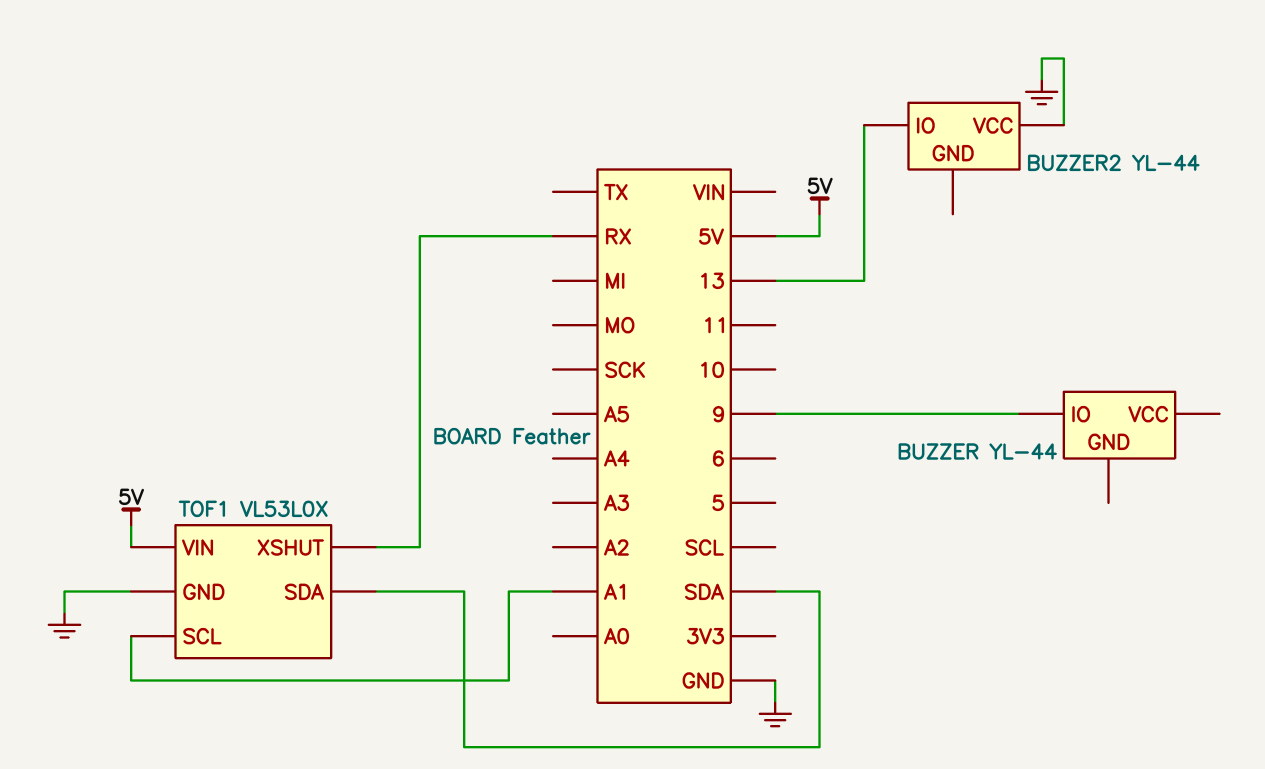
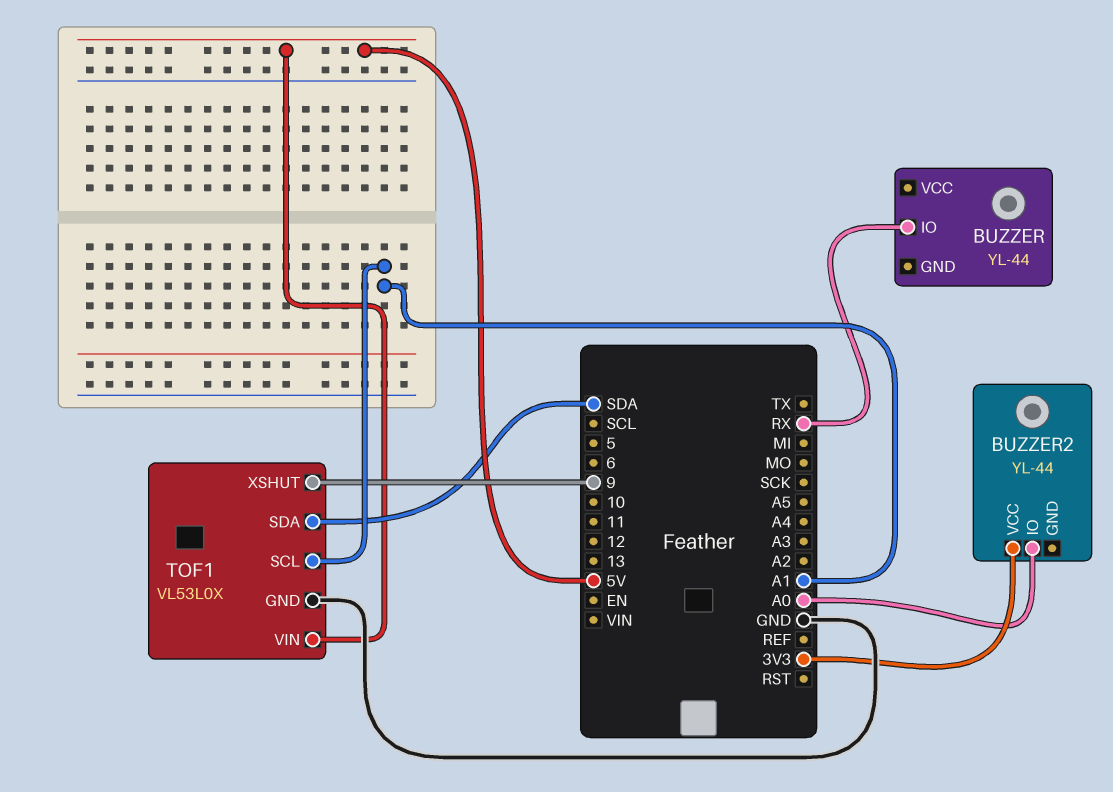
BUZZER pin IO: 9 -> RX
BUZZER2 pin IO: 13 -> A0
BUZZER2 pin VCC: GND -> 3V3
TOF1 pin XSHUT: RX -> 9

